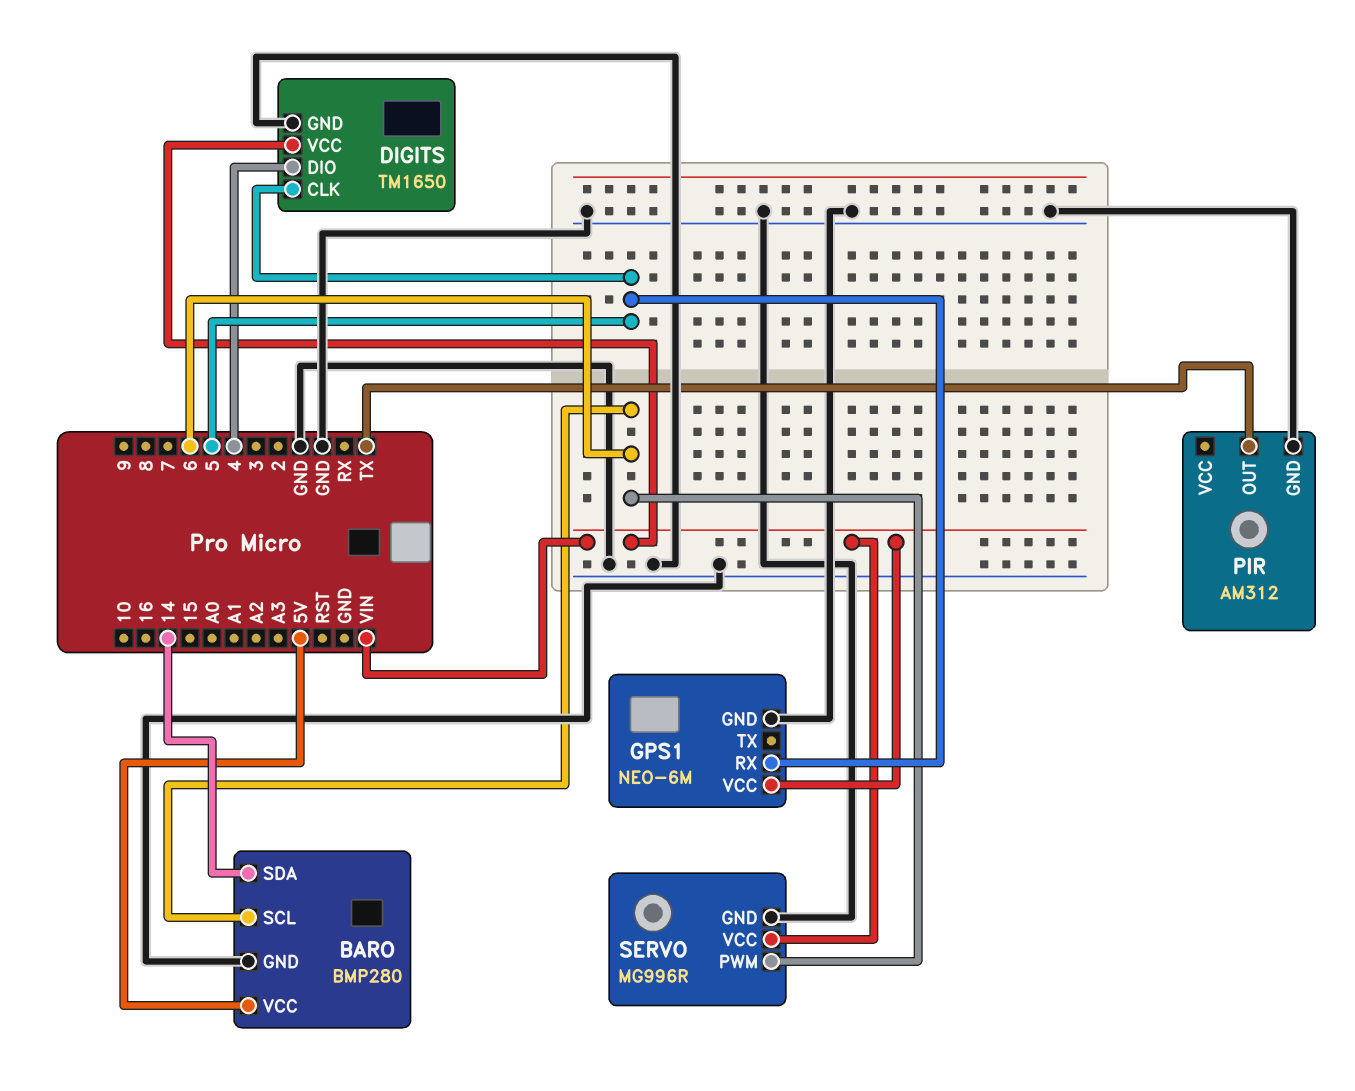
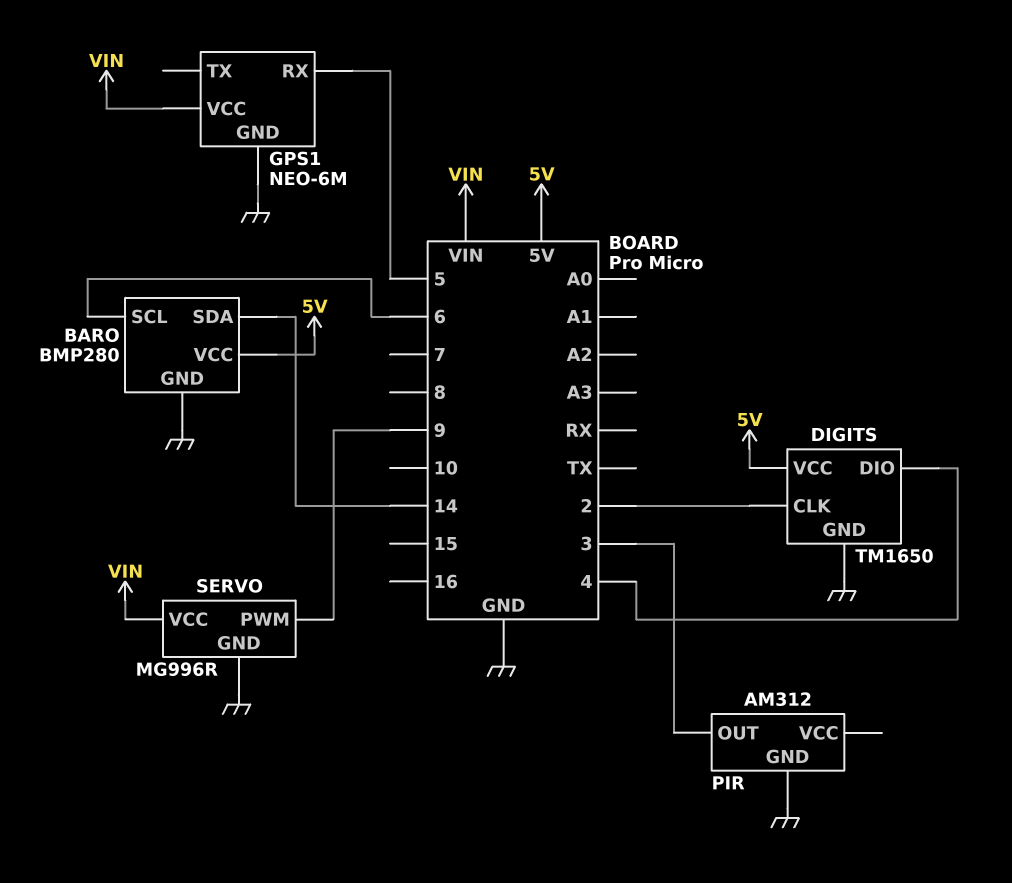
DIGITS pin CLK: 5 -> 2
DIGITS pin VCC: VIN -> 5V
PIR pin OUT: TX -> 3
SERVO pin PWM: 6 -> 9

